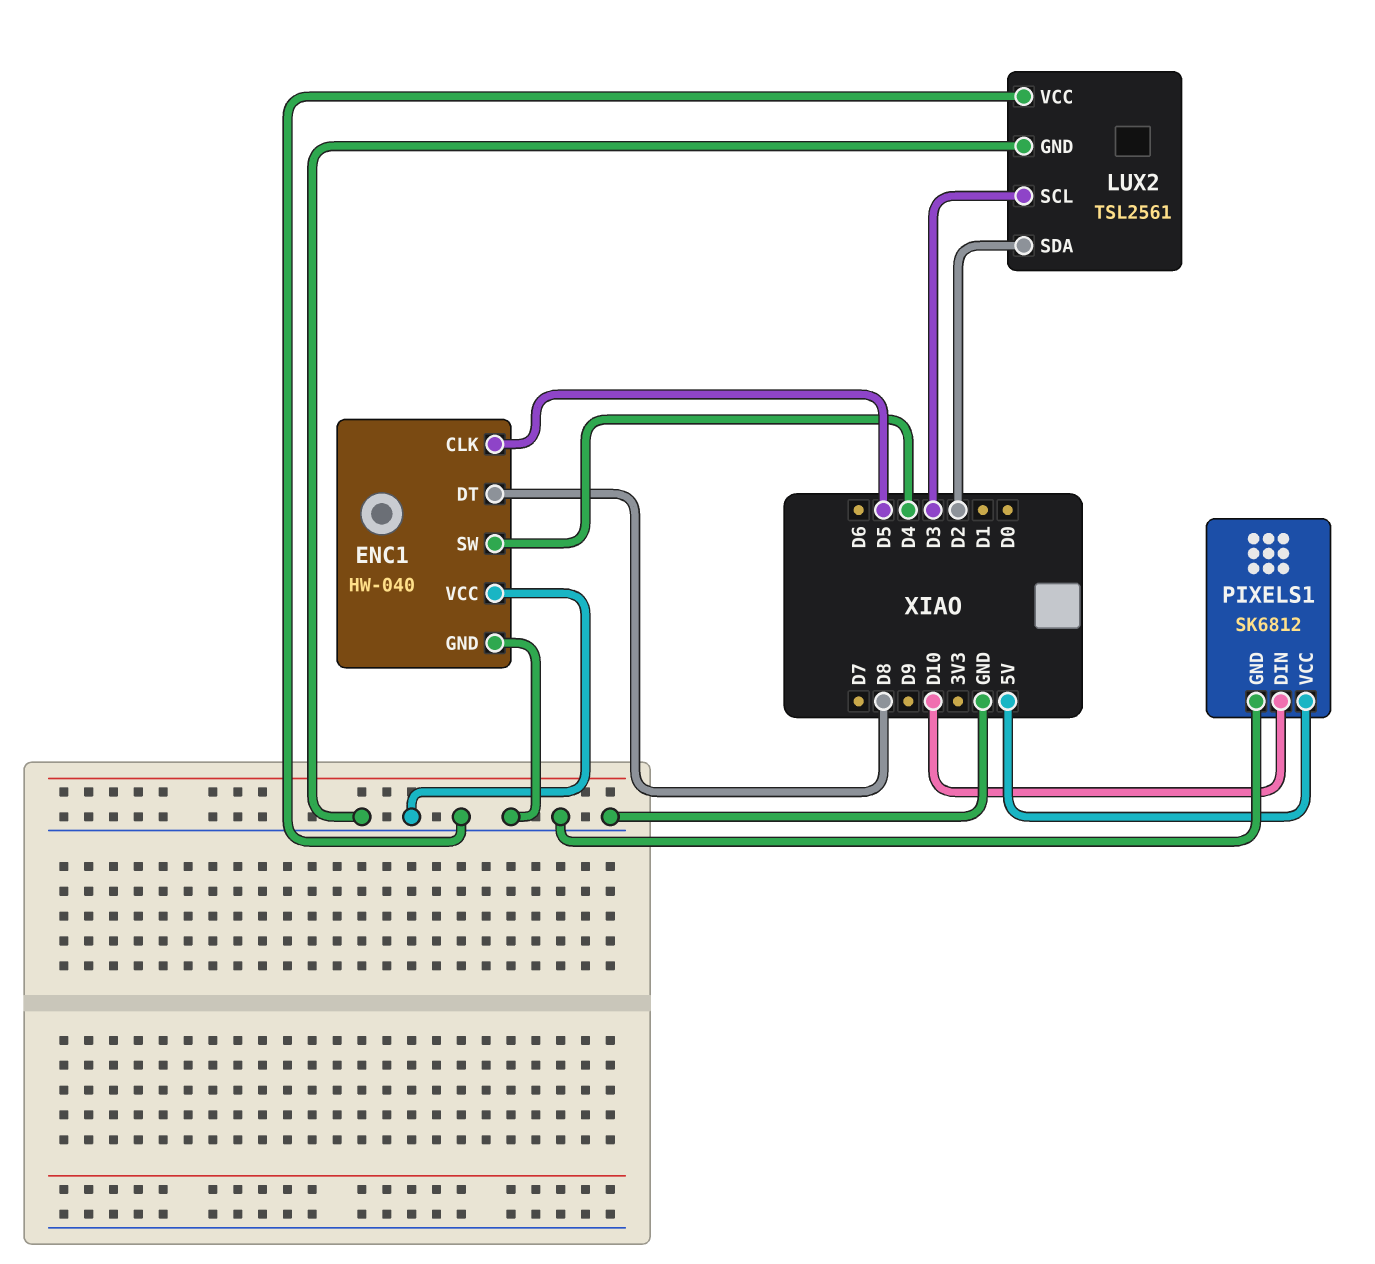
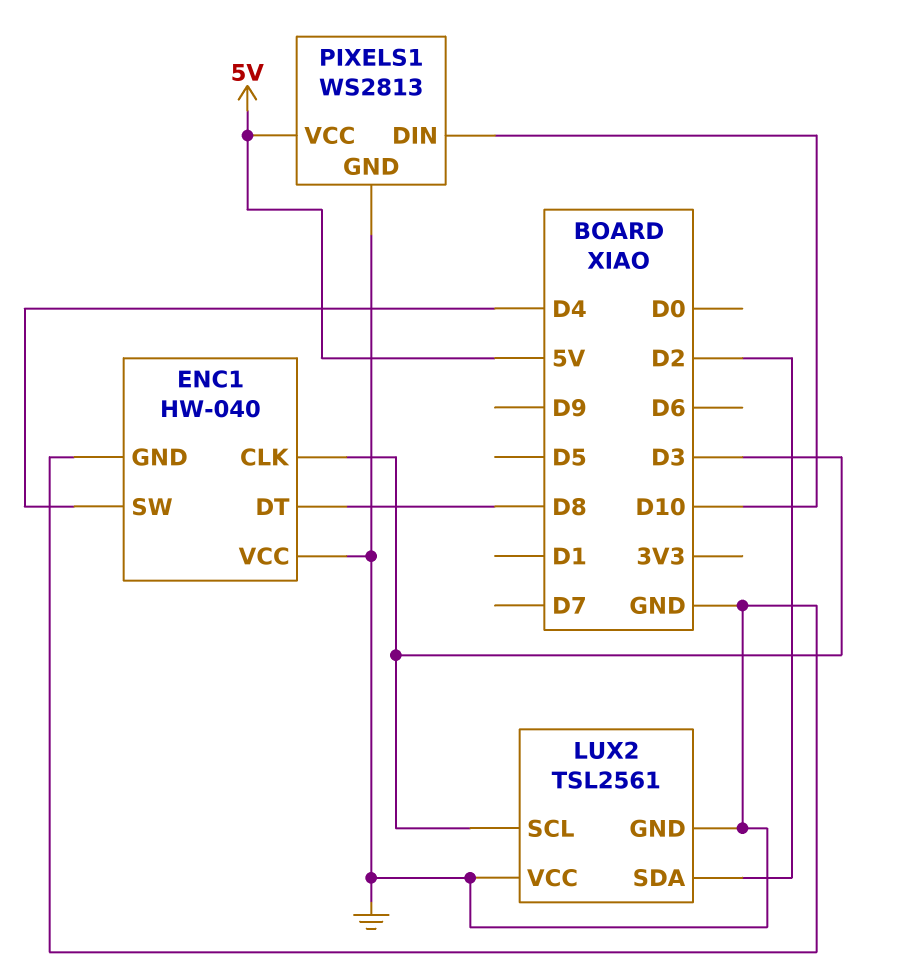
ENC1 pin CLK: D5 -> D3
PIXELS1: SK6812 -> WS2813

